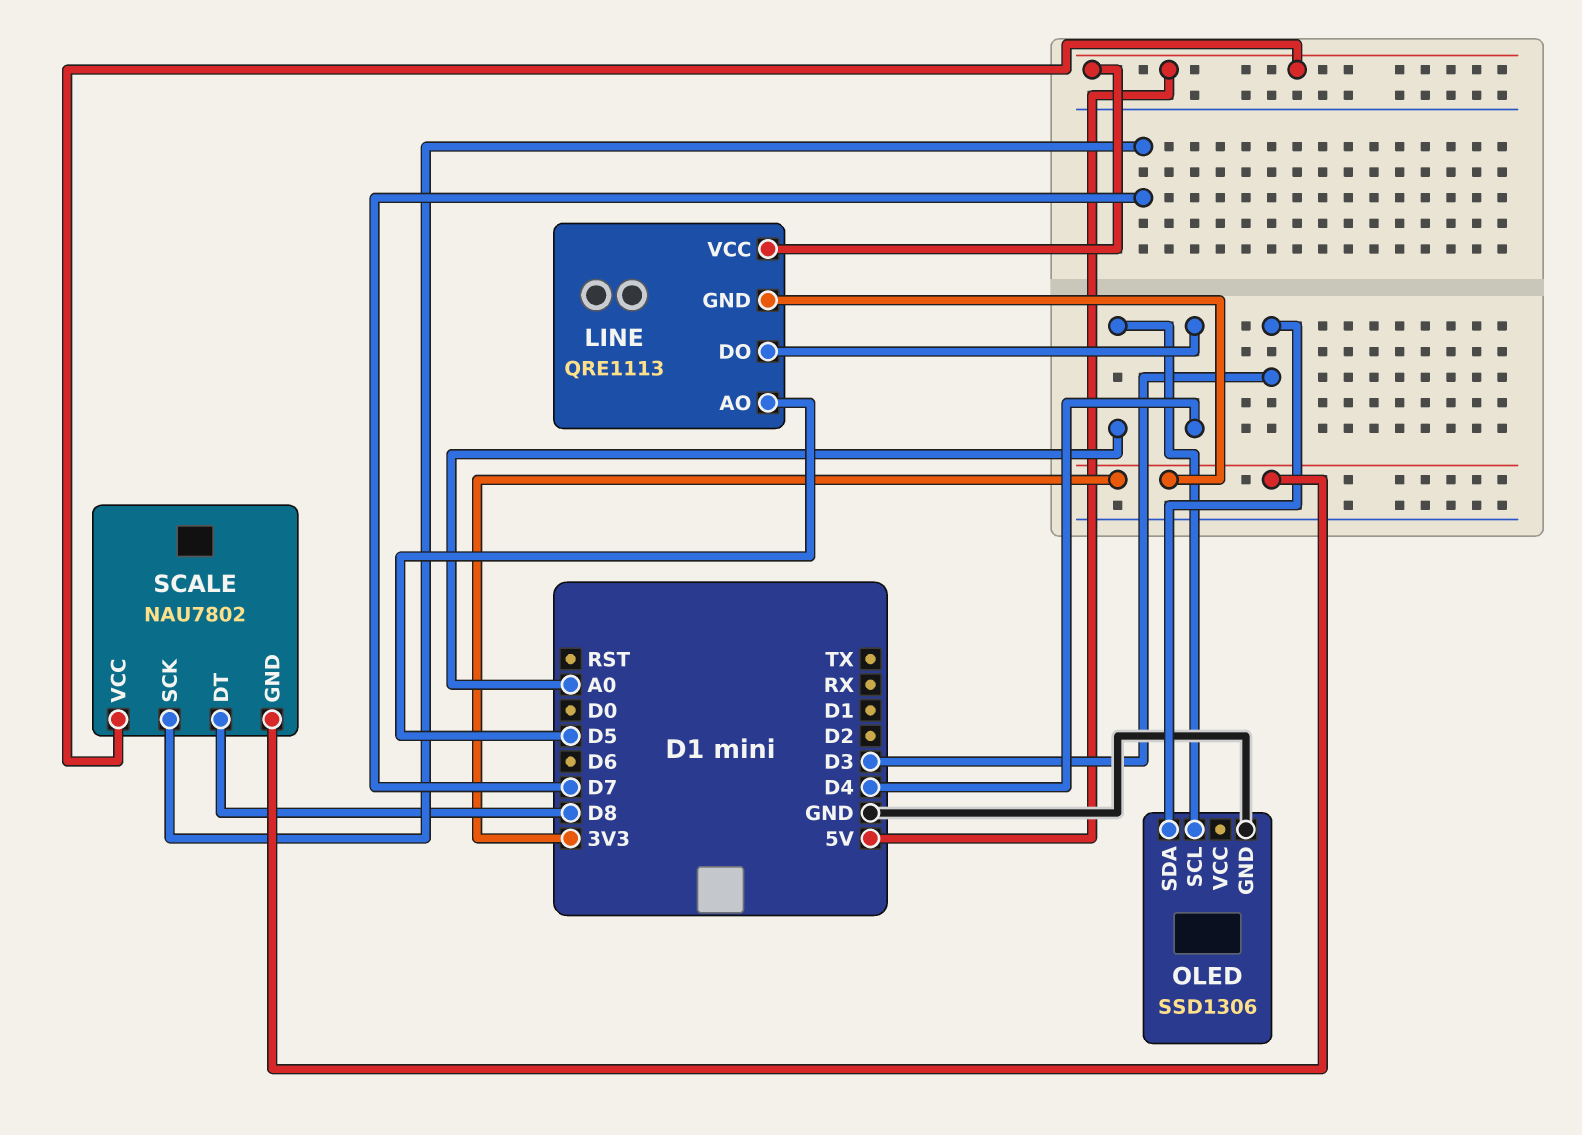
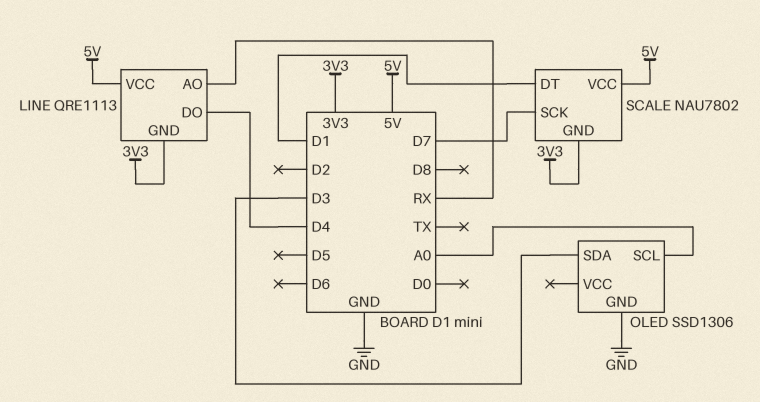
LINE pin AO: D5 -> RX
SCALE pin DT: D8 -> D1

